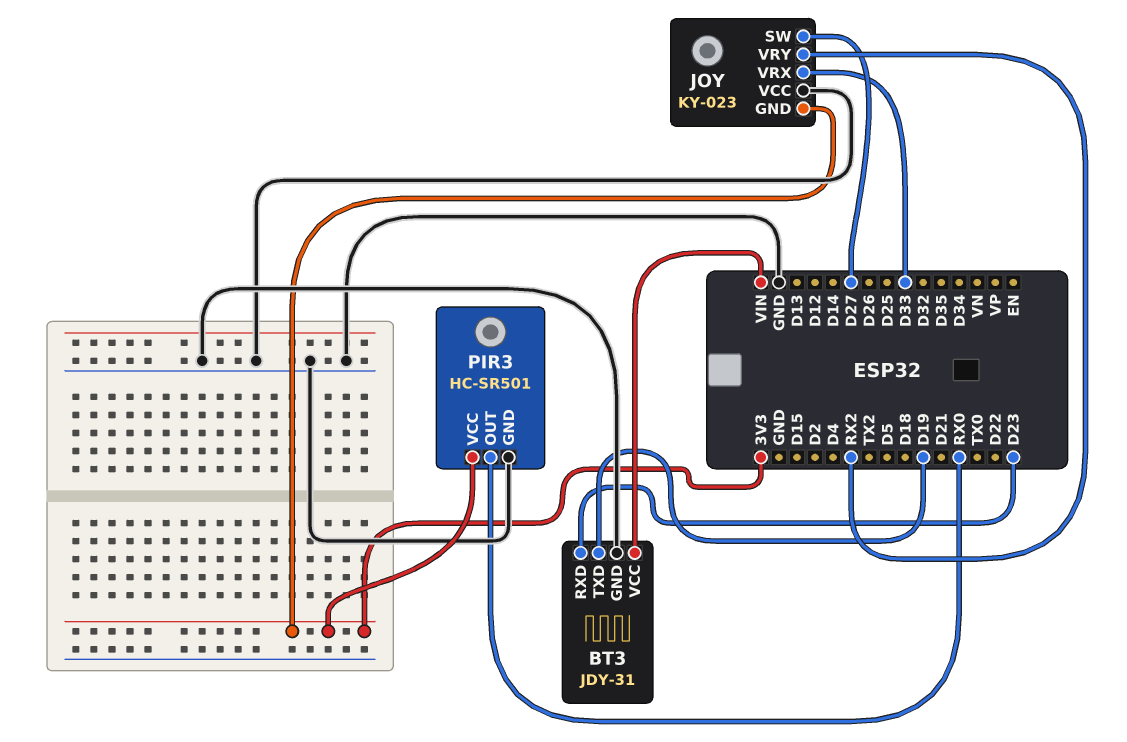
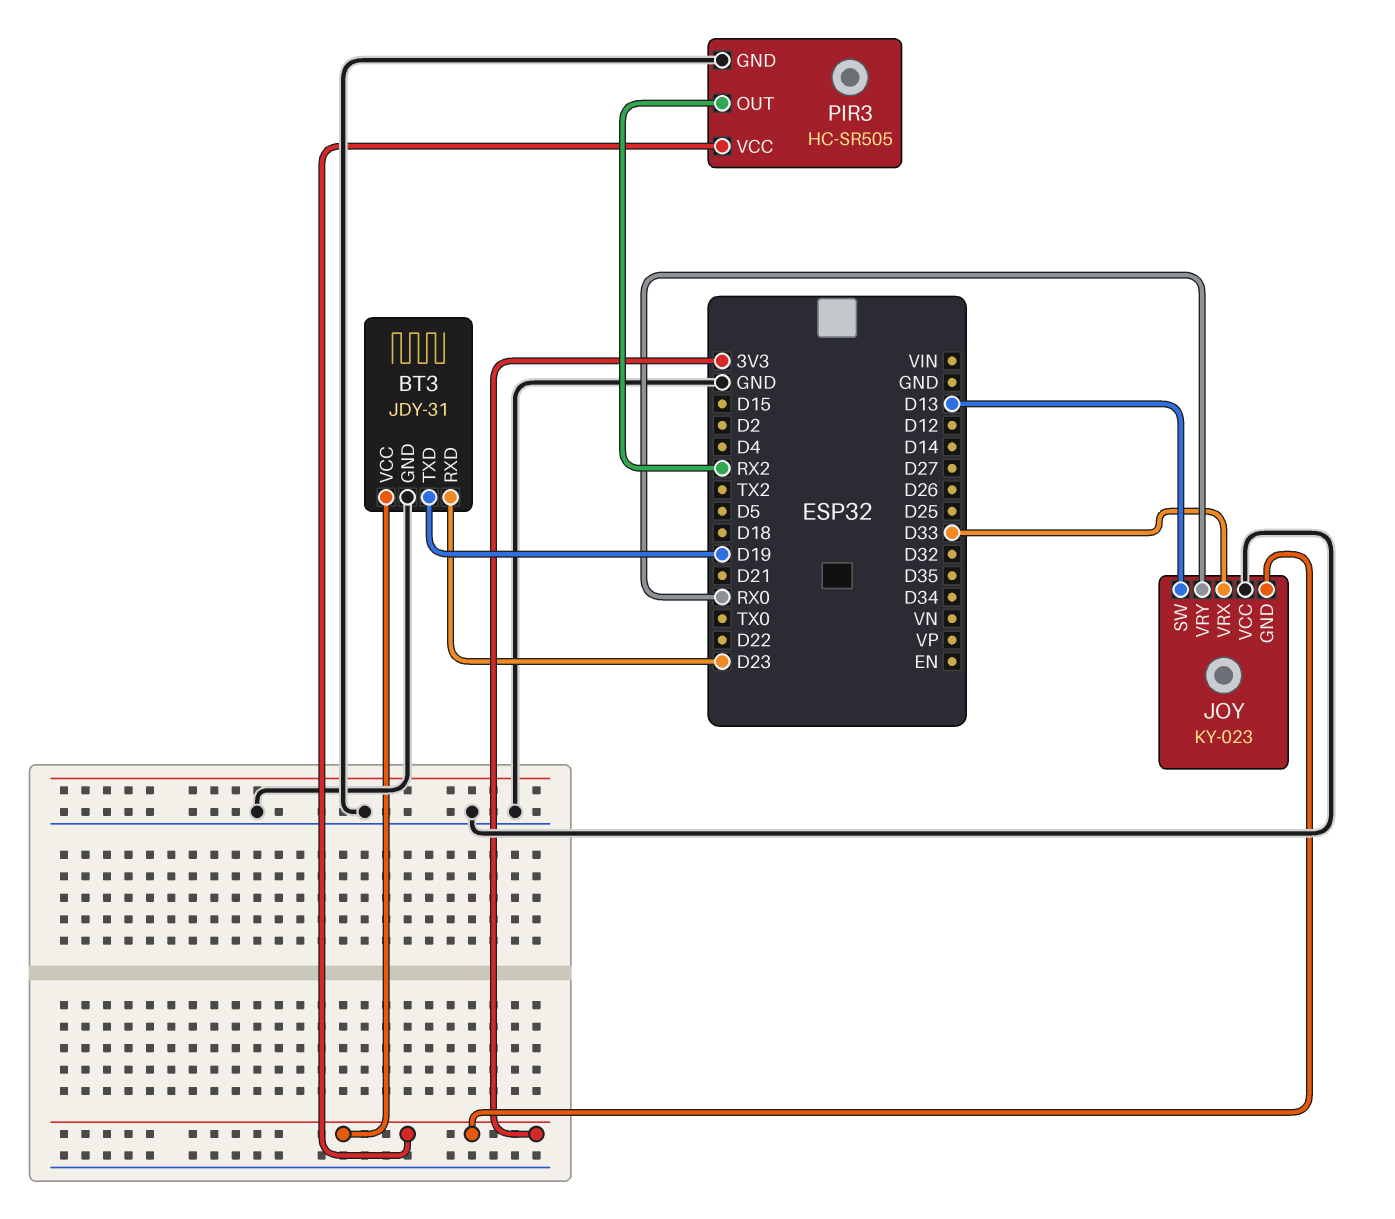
BT3 pin VCC: VIN -> 3V3
JOY pin SW: D27 -> D13
JOY pin VRY: RX2 -> RX0
PIR3: HC-SR501 -> HC-SR505
PIR3 pin OUT: RX0 -> RX2

